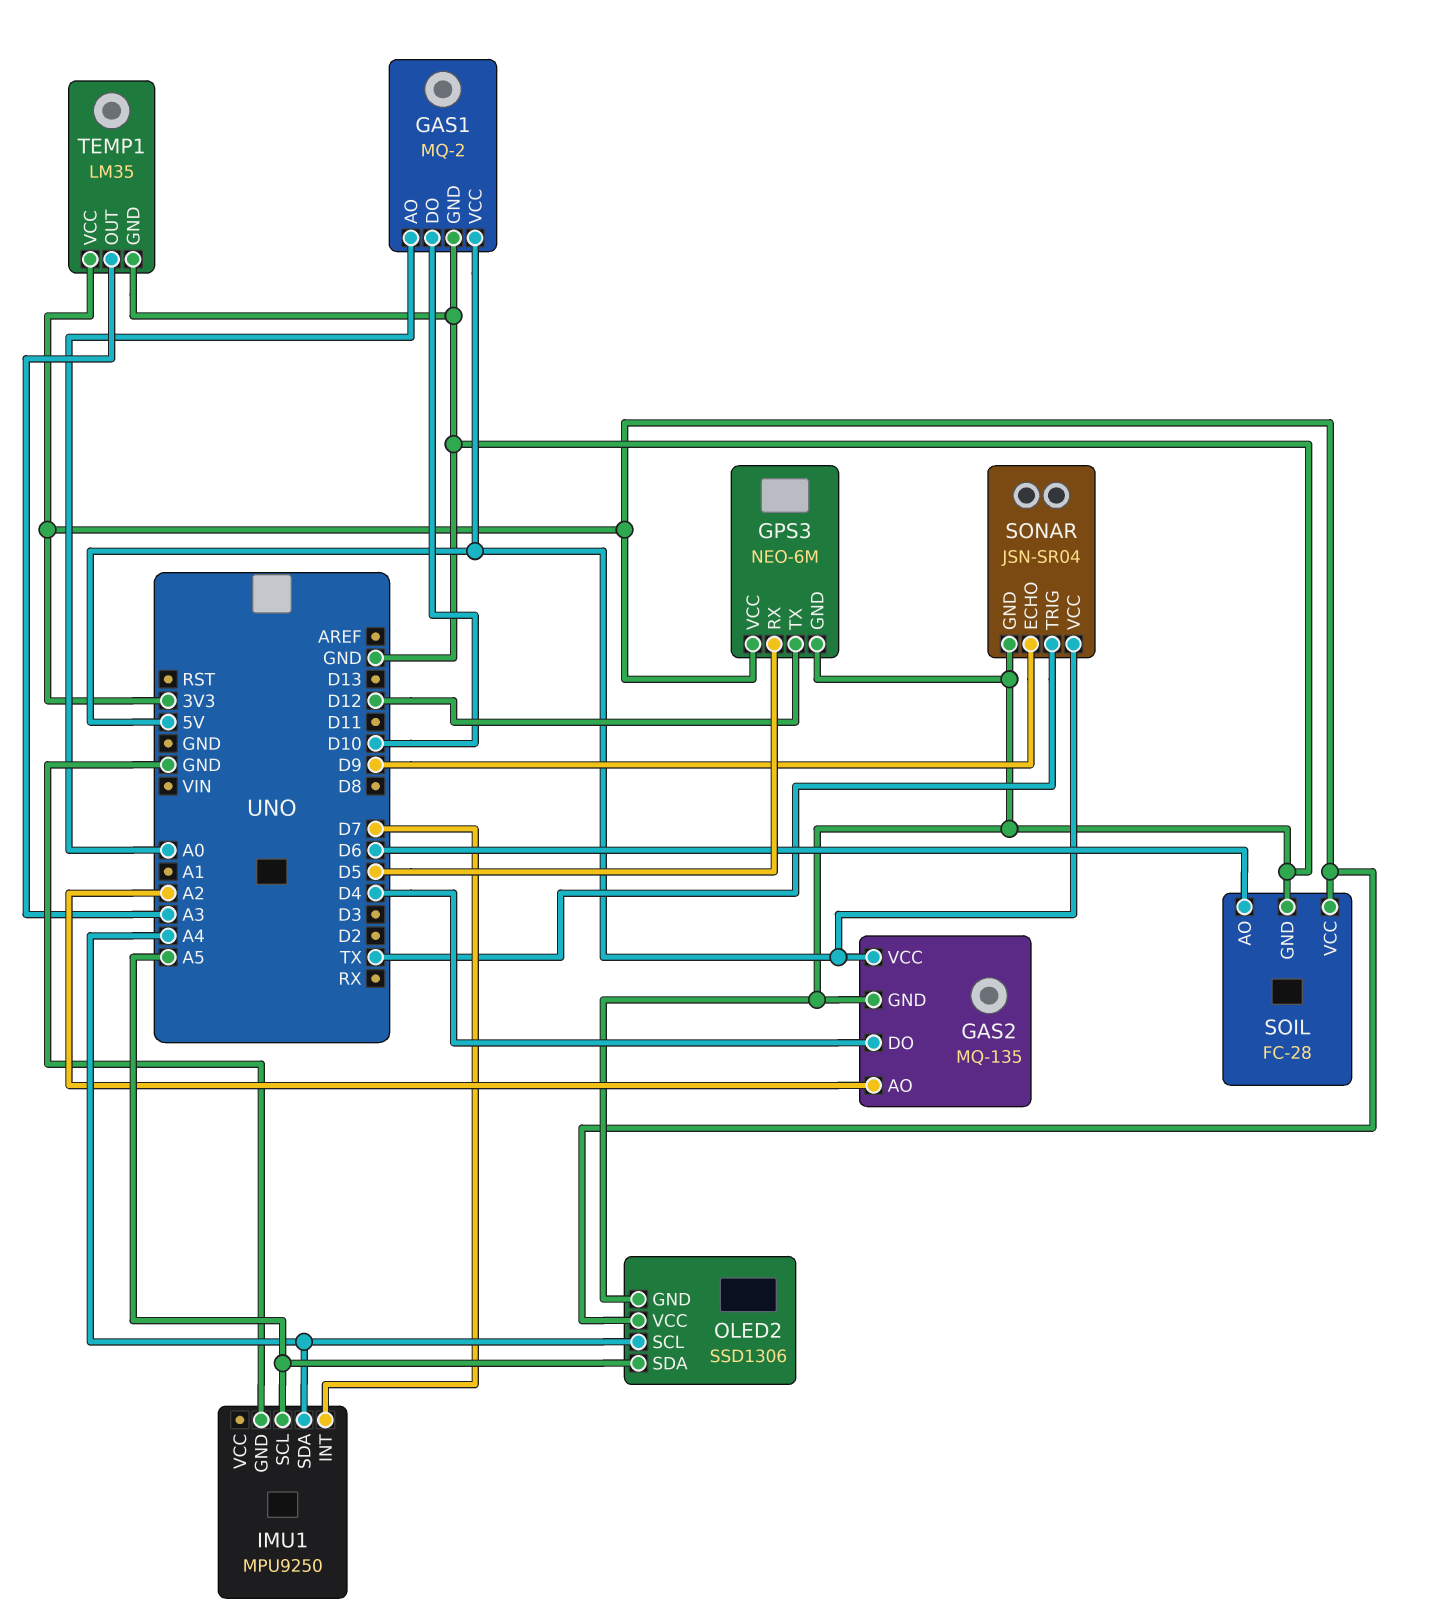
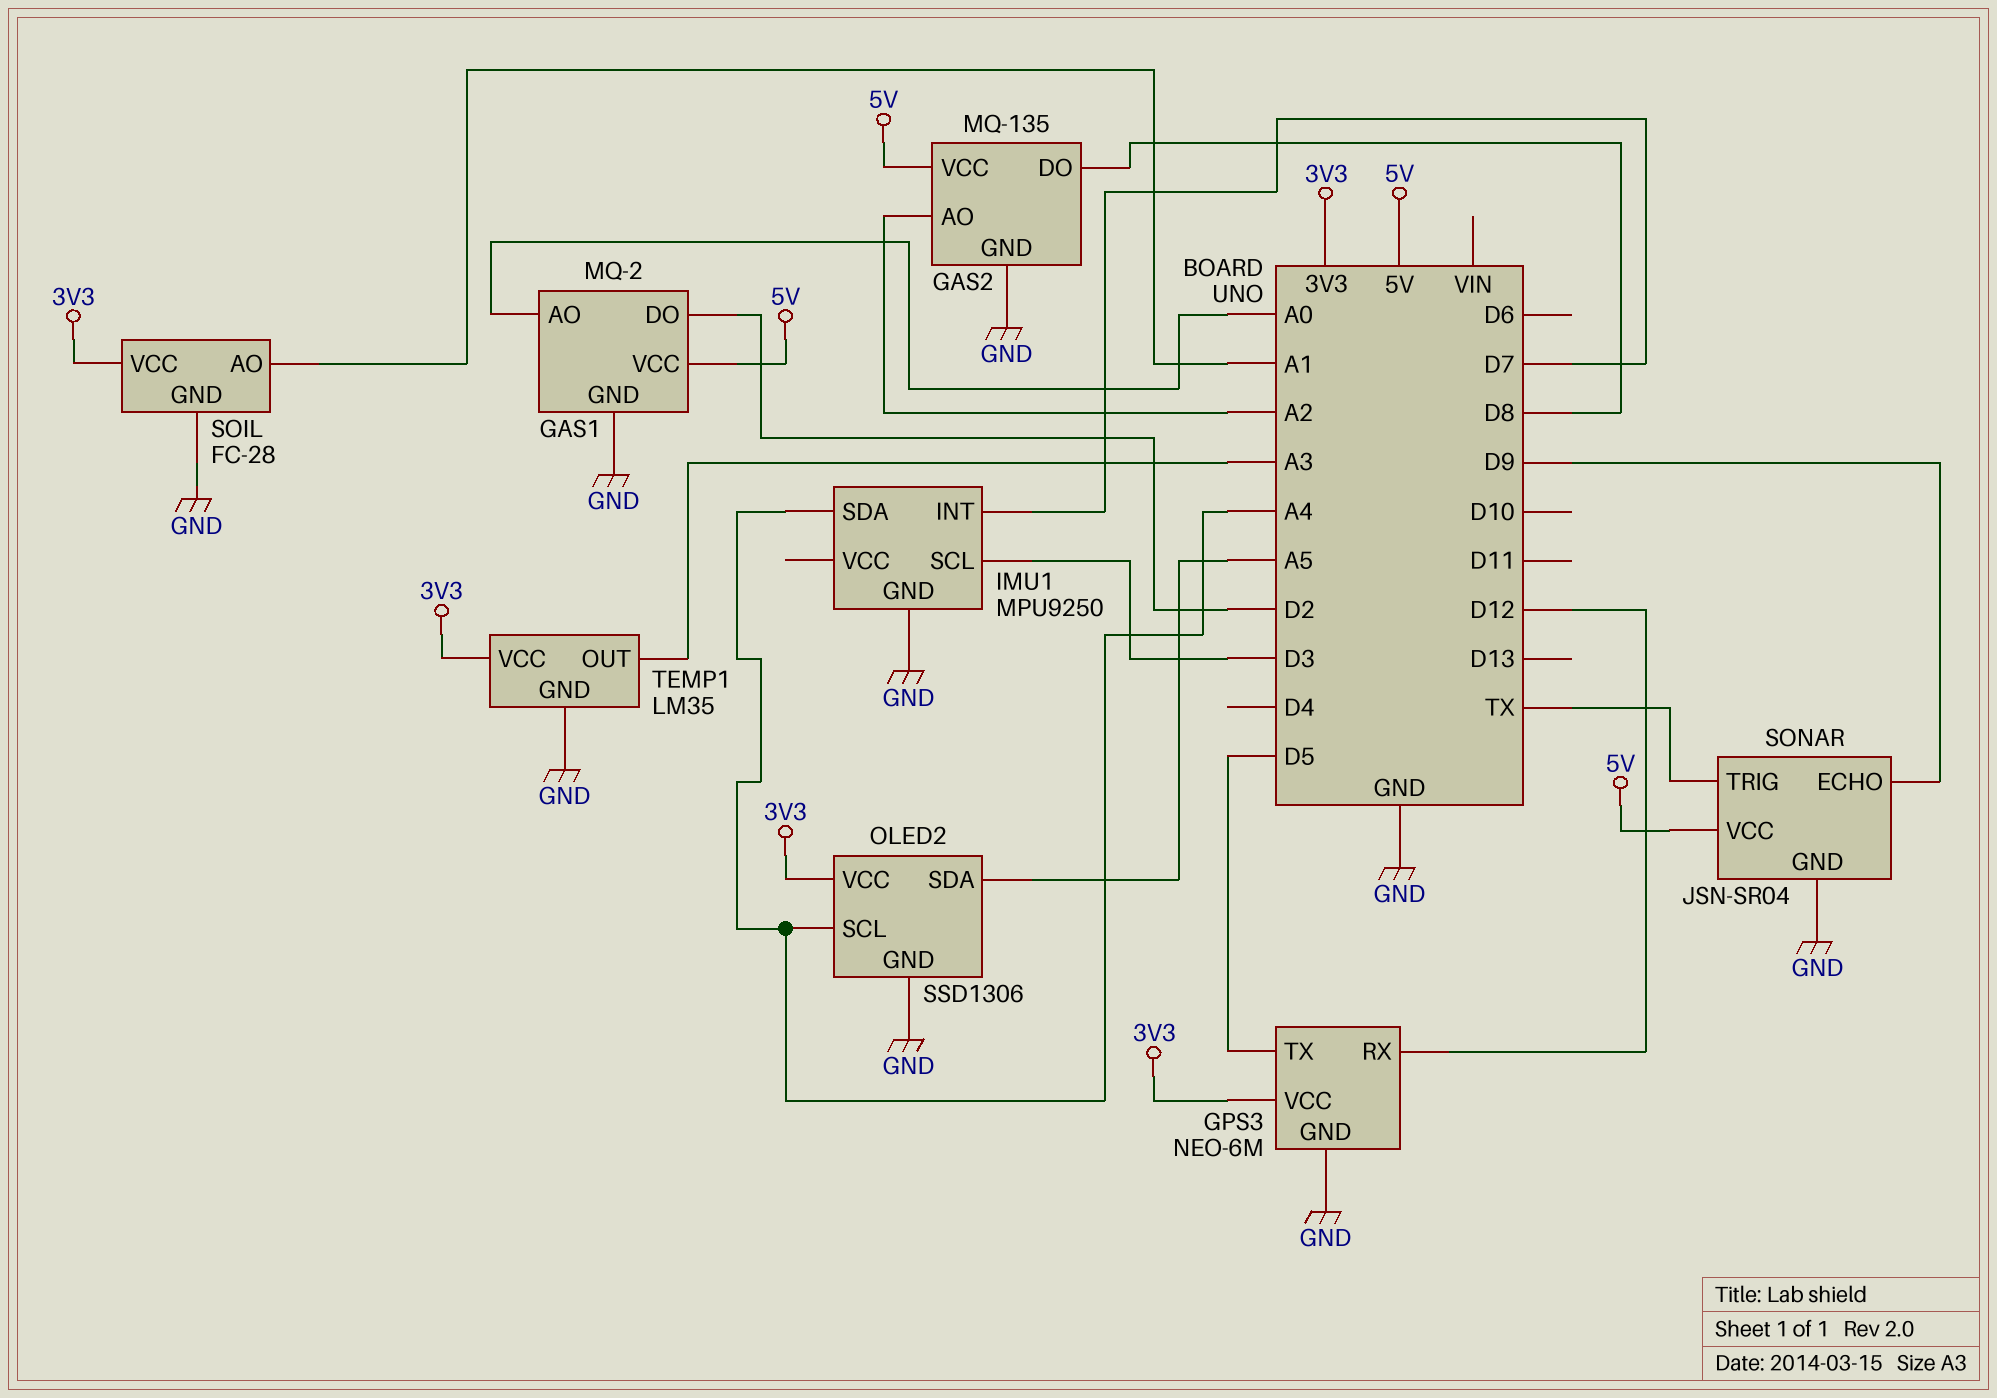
GAS1 pin DO: D10 -> D2
GAS2 pin DO: D4 -> D8
GPS3 pin RX: D5 -> D12
GPS3 pin TX: D12 -> D5
IMU1 pin SCL: A5 -> D3
SOIL pin AO: D6 -> A1

